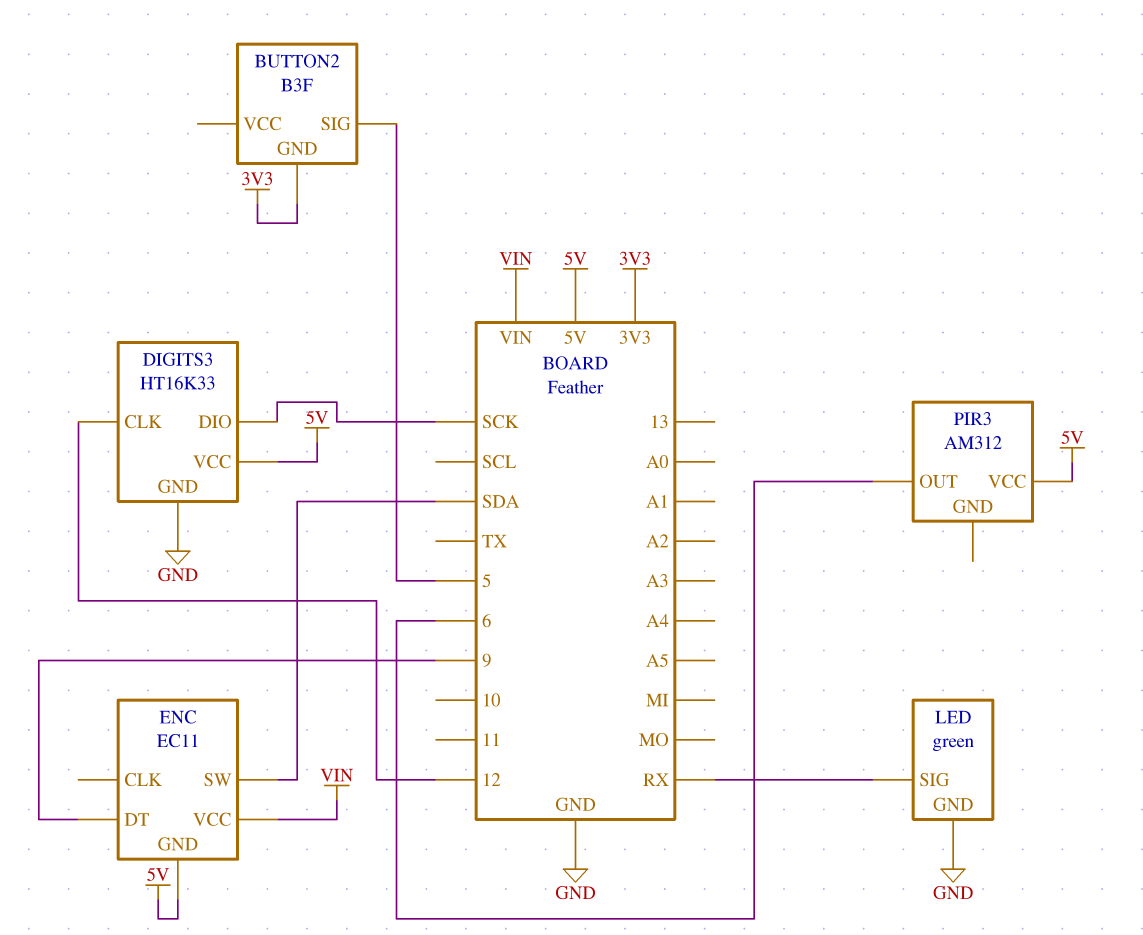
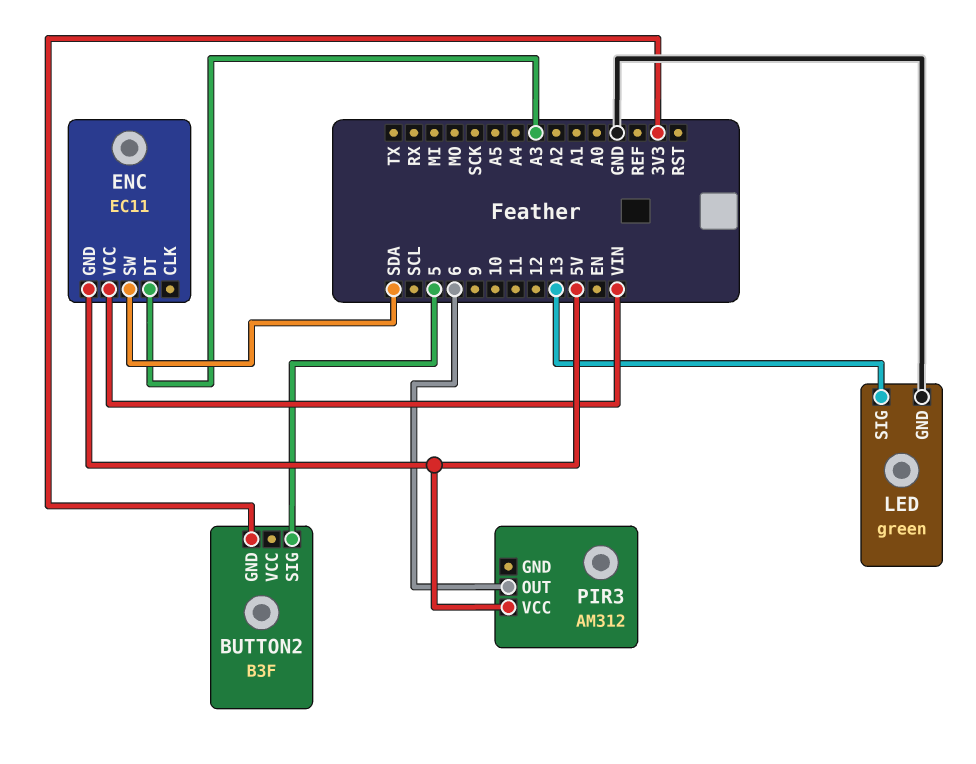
DIGITS3: HT16K33 -> none
DIGITS3 pin CLK: 12 -> none
DIGITS3 pin DIO: SCK -> none
DIGITS3 pin GND: GND -> none
DIGITS3 pin VCC: 5V -> none
ENC pin DT: 9 -> A3
LED pin SIG: RX -> 13

